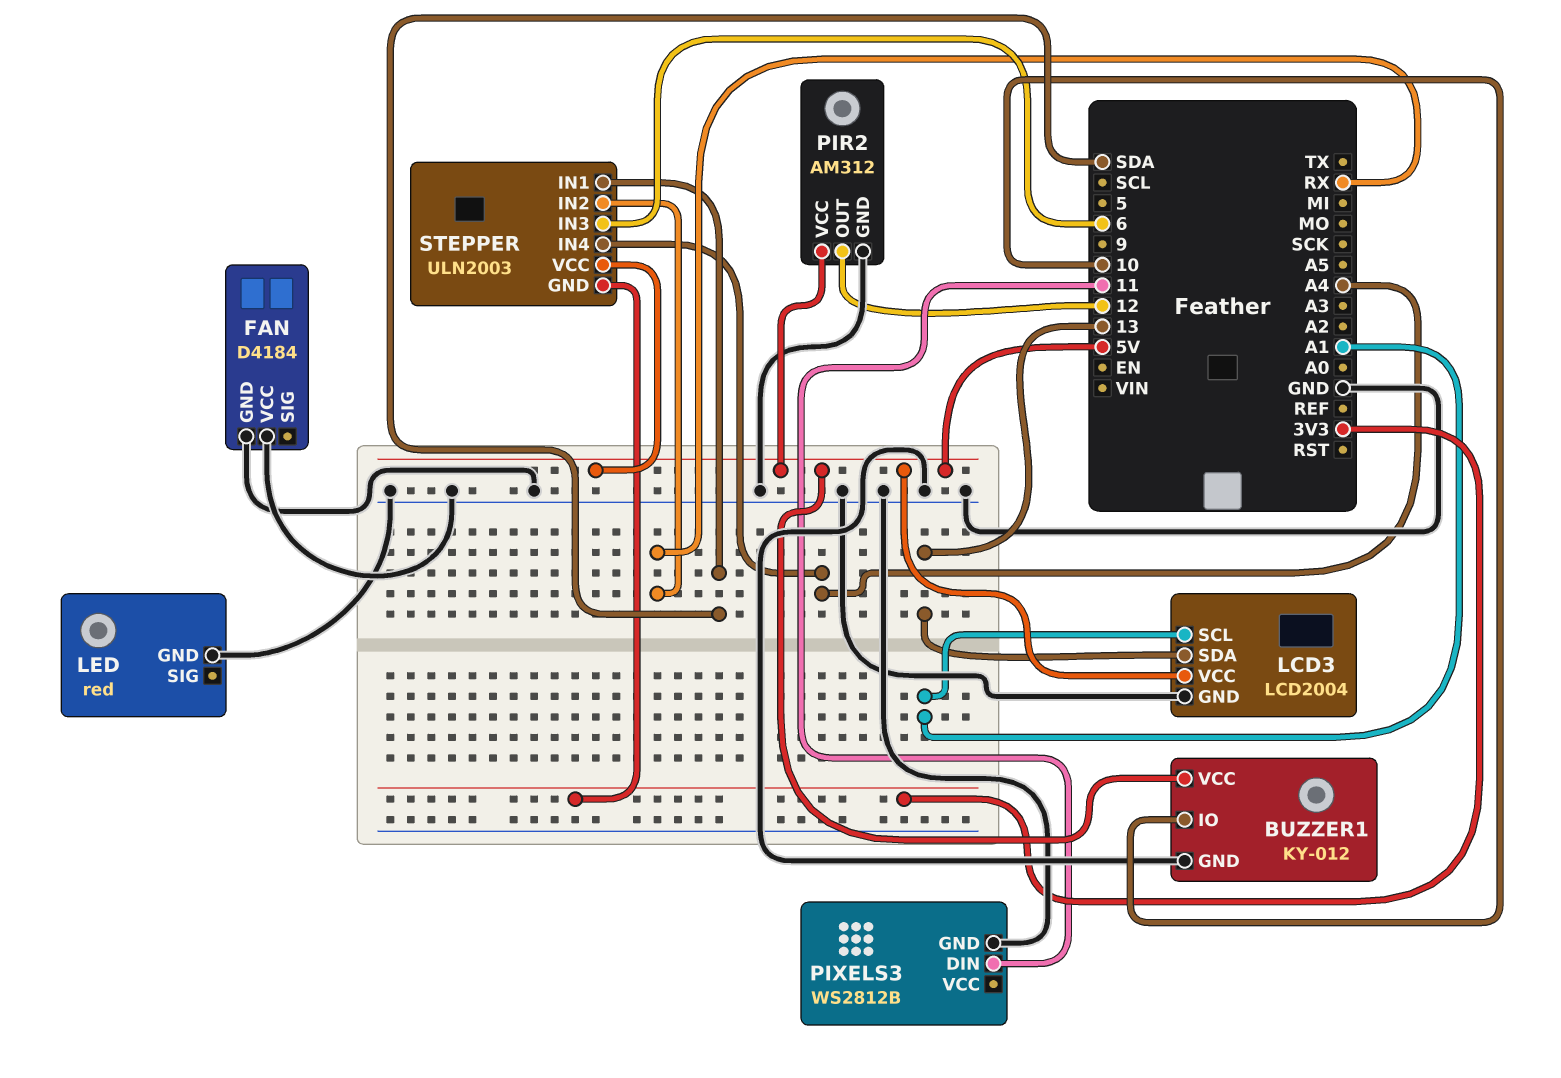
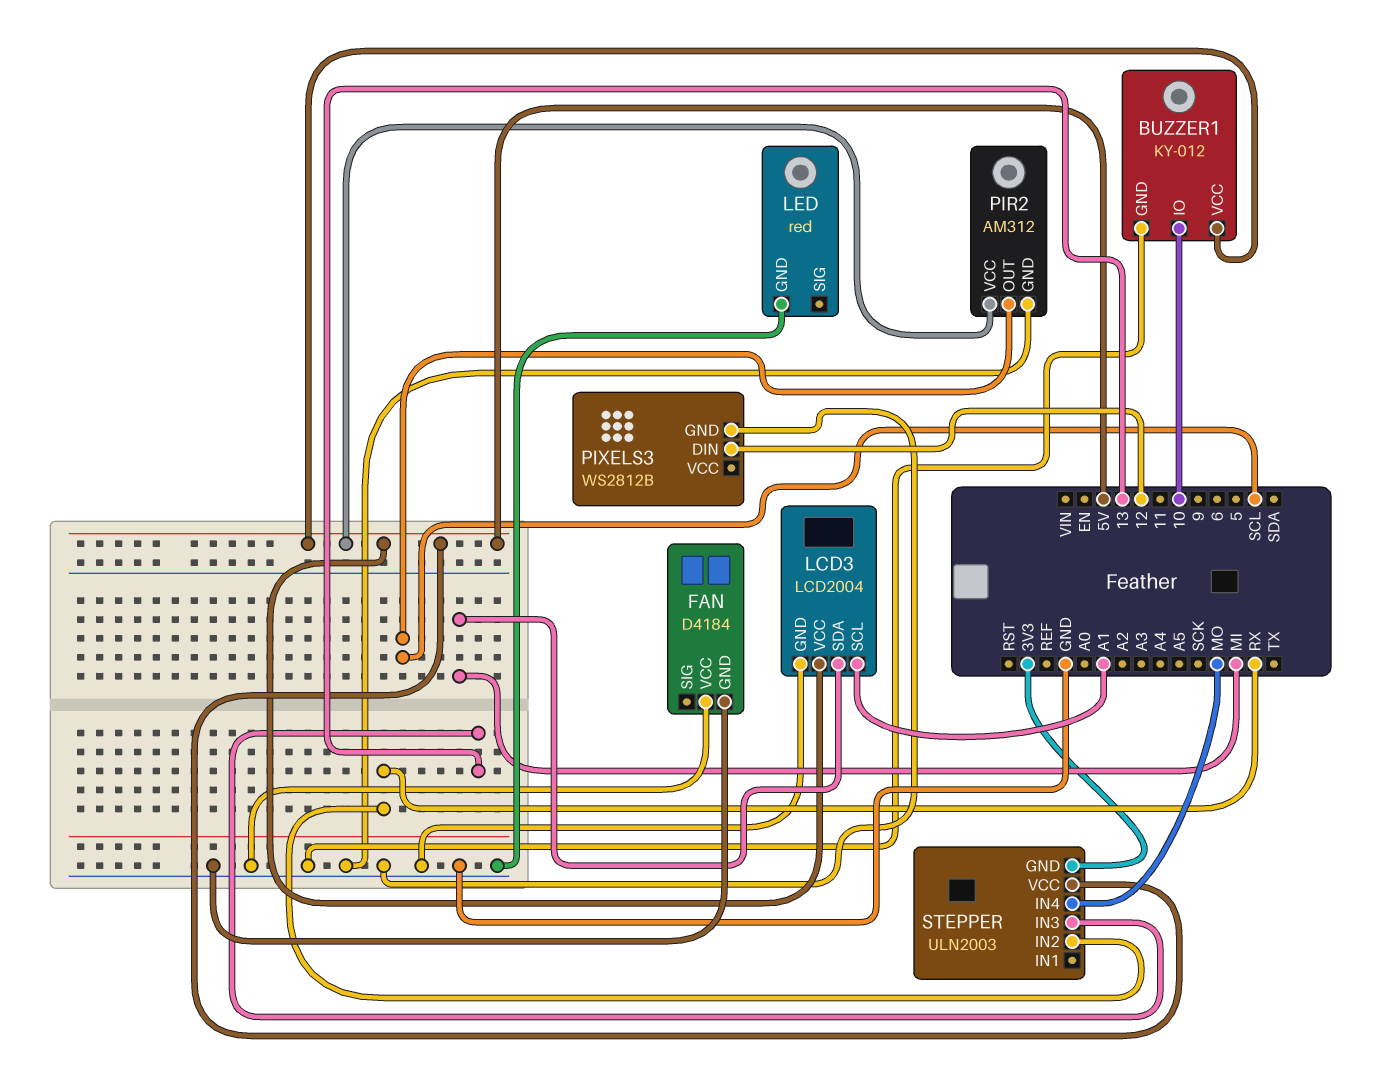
LCD3 pin SDA: 13 -> MI
PIR2 pin OUT: 12 -> SCL
PIXELS3 pin DIN: 11 -> 12
STEPPER pin IN1: SDA -> none
STEPPER pin IN3: 6 -> 13
STEPPER pin IN4: A4 -> MO

